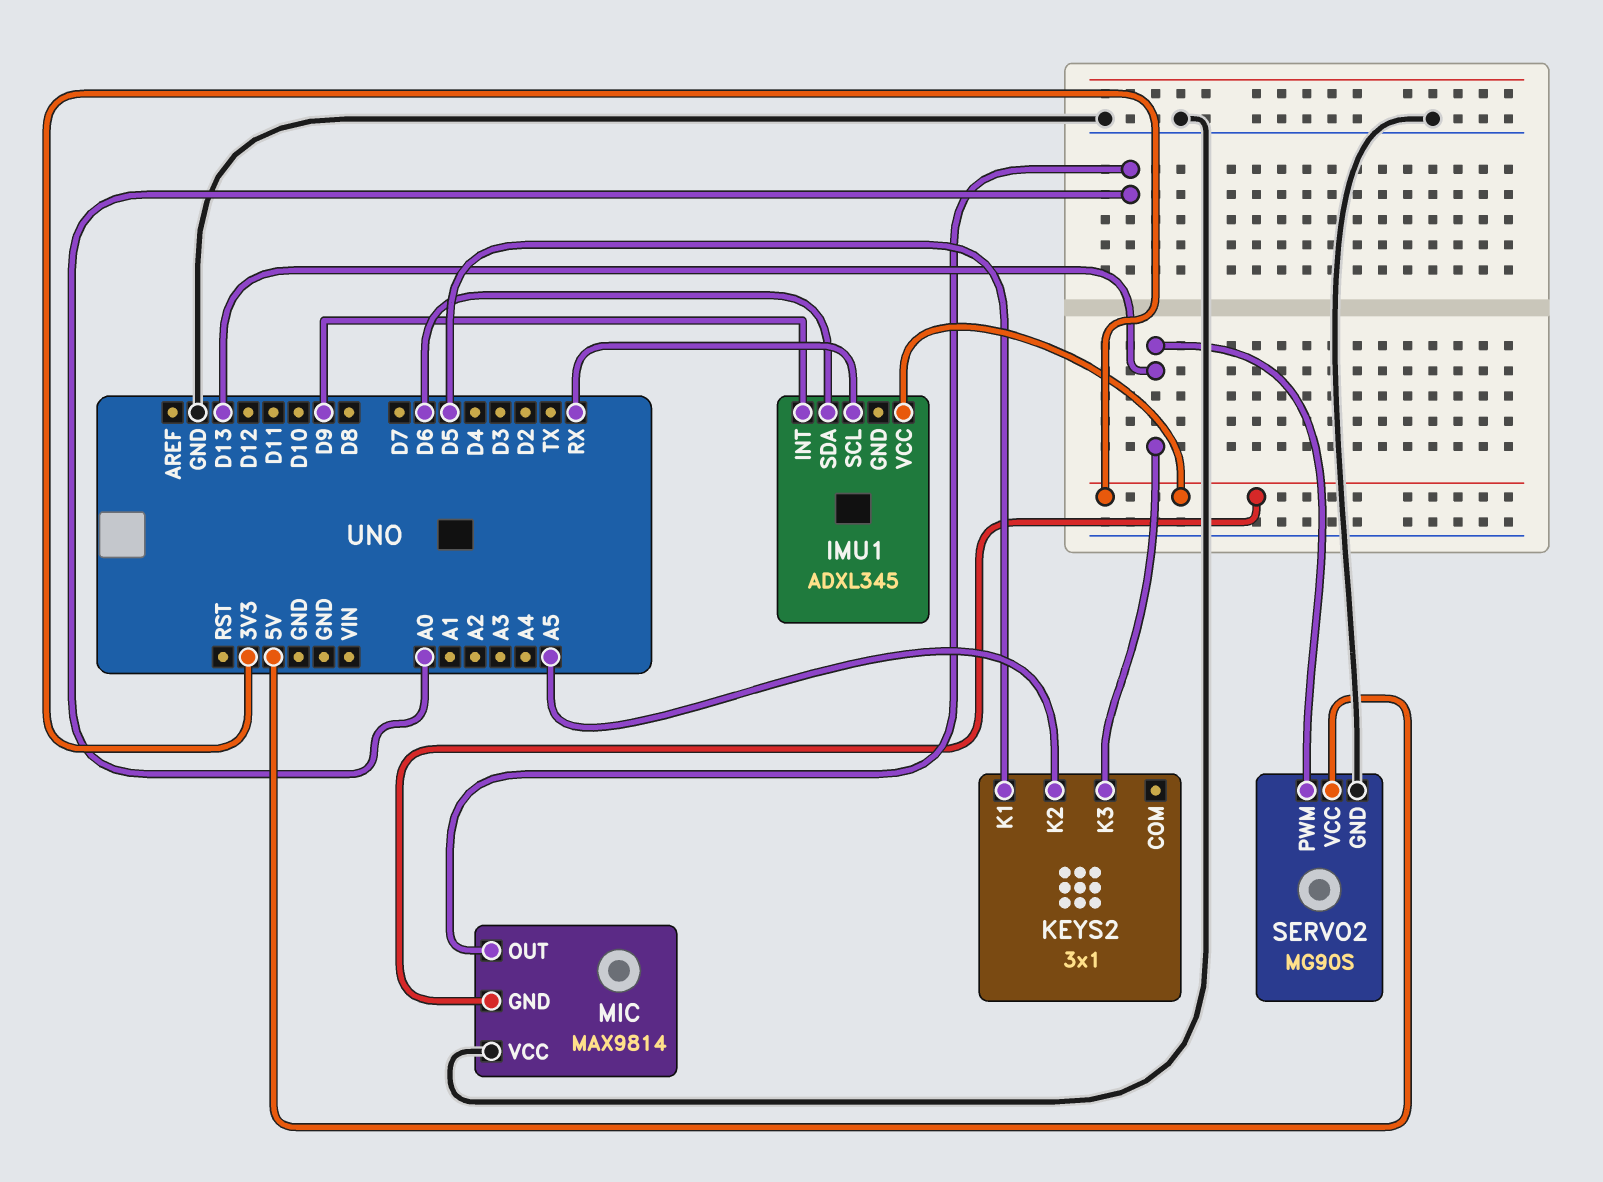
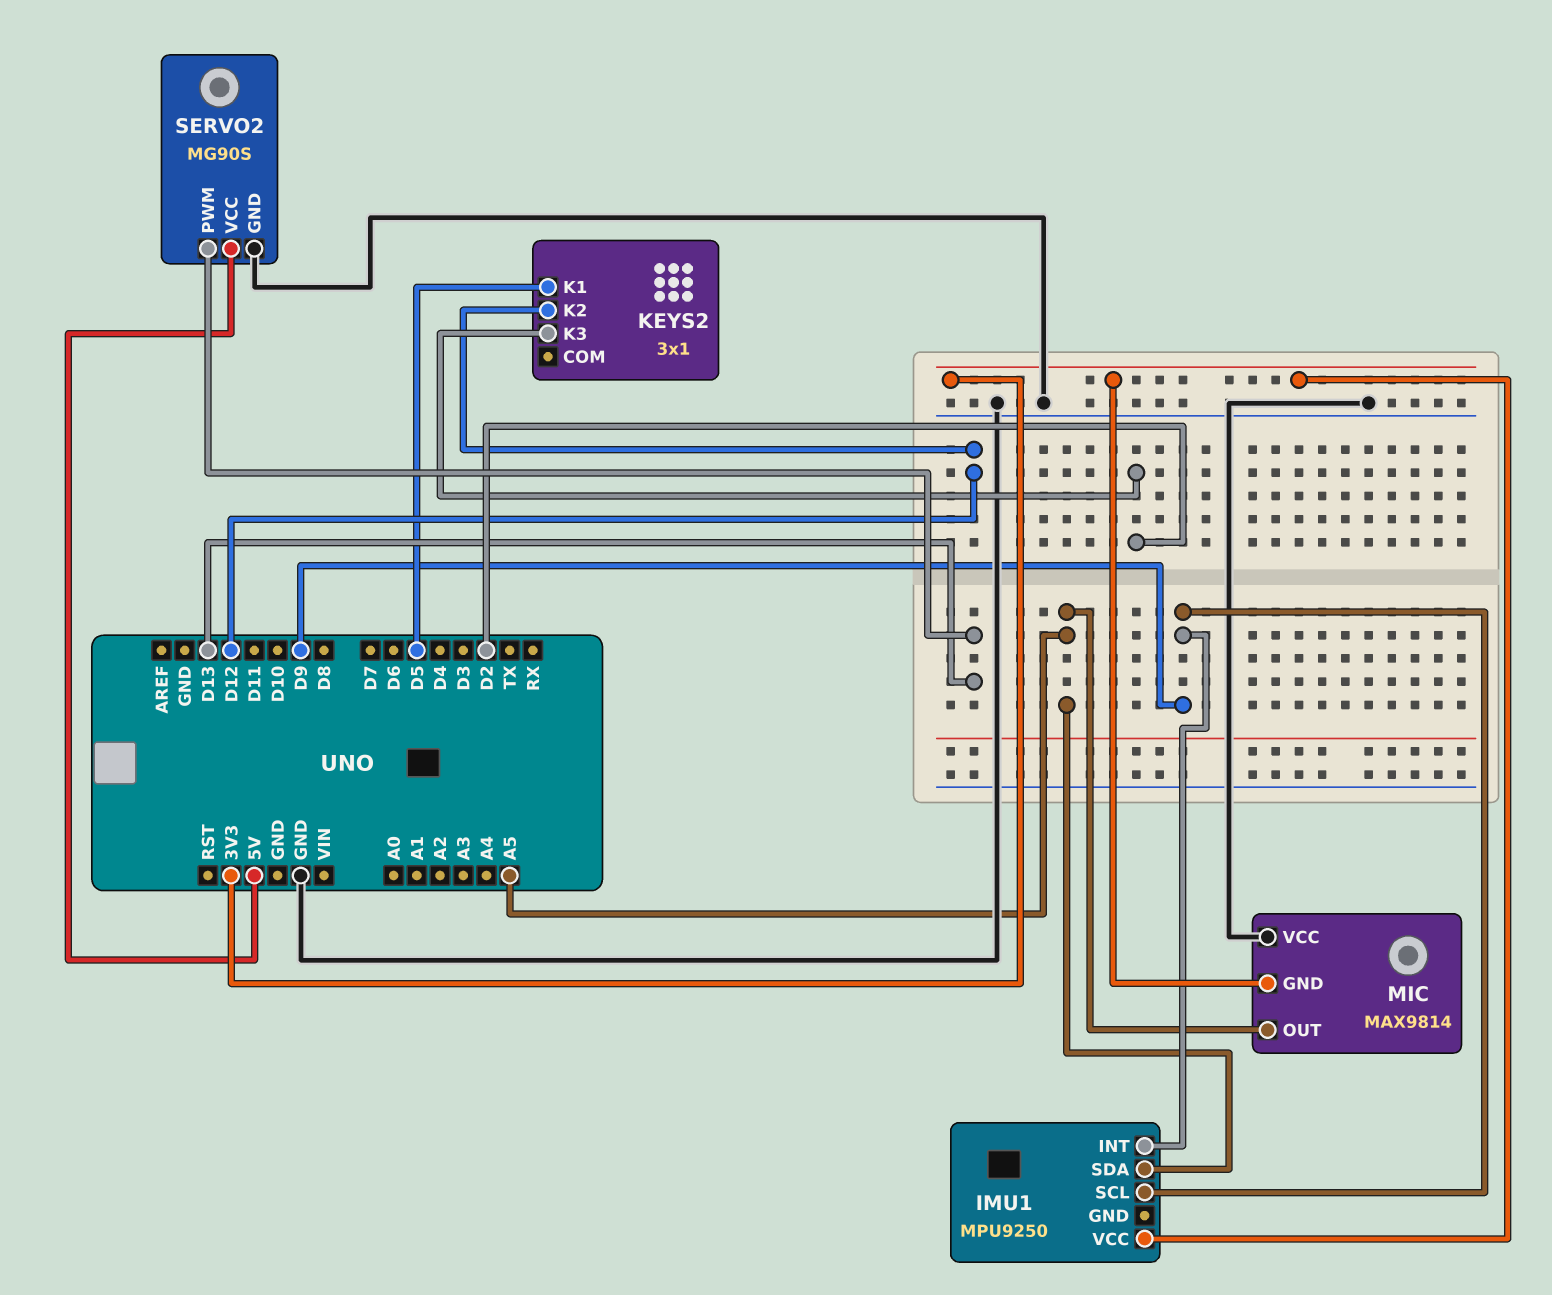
IMU1: ADXL345 -> MPU9250
IMU1 pin SCL: RX -> D9
IMU1 pin SDA: D6 -> A5
KEYS2 pin K2: A5 -> D12
KEYS2 pin K3: D13 -> D2
MIC pin OUT: A0 -> A5

